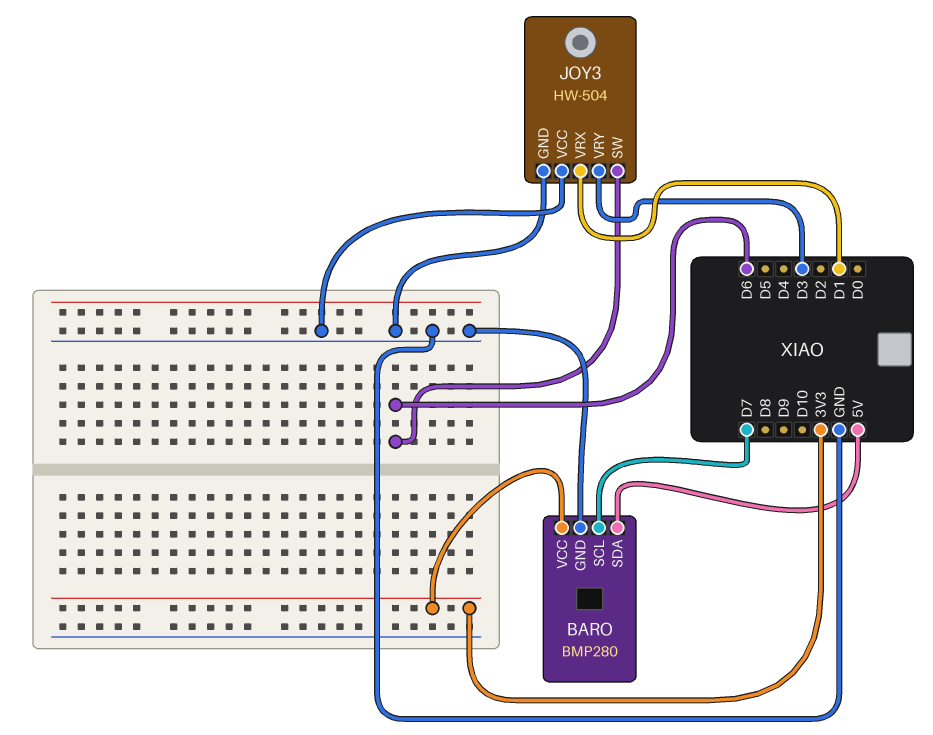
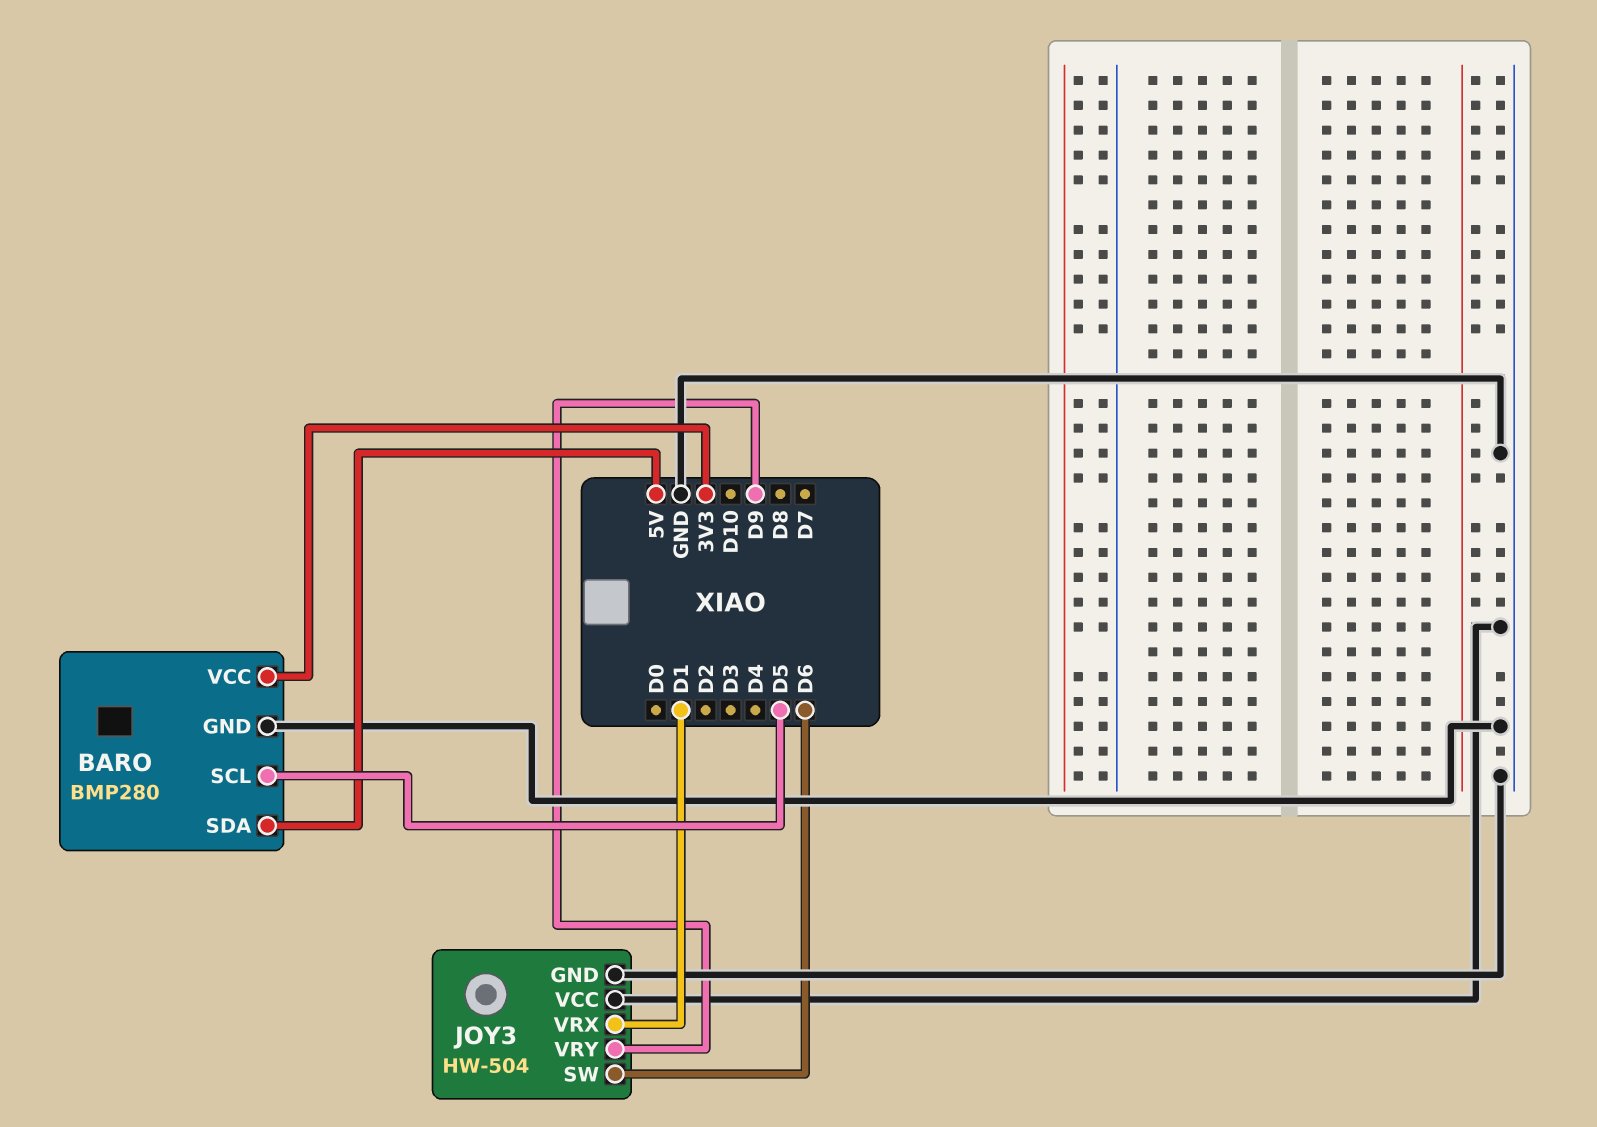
BARO pin SCL: D7 -> D5
JOY3 pin VRY: D3 -> D9

